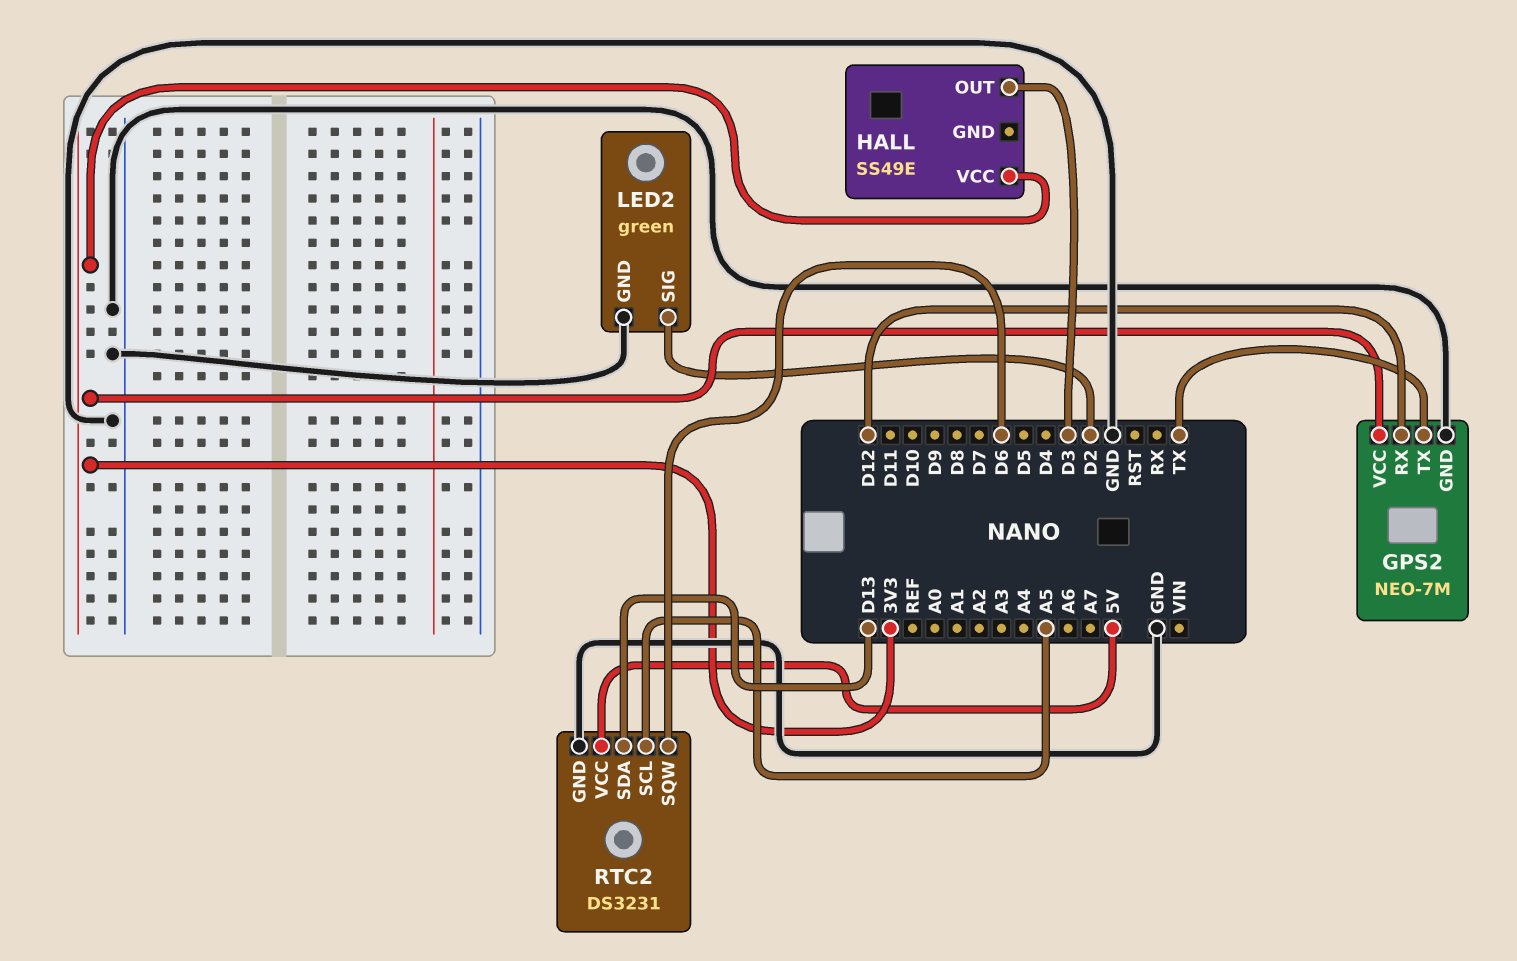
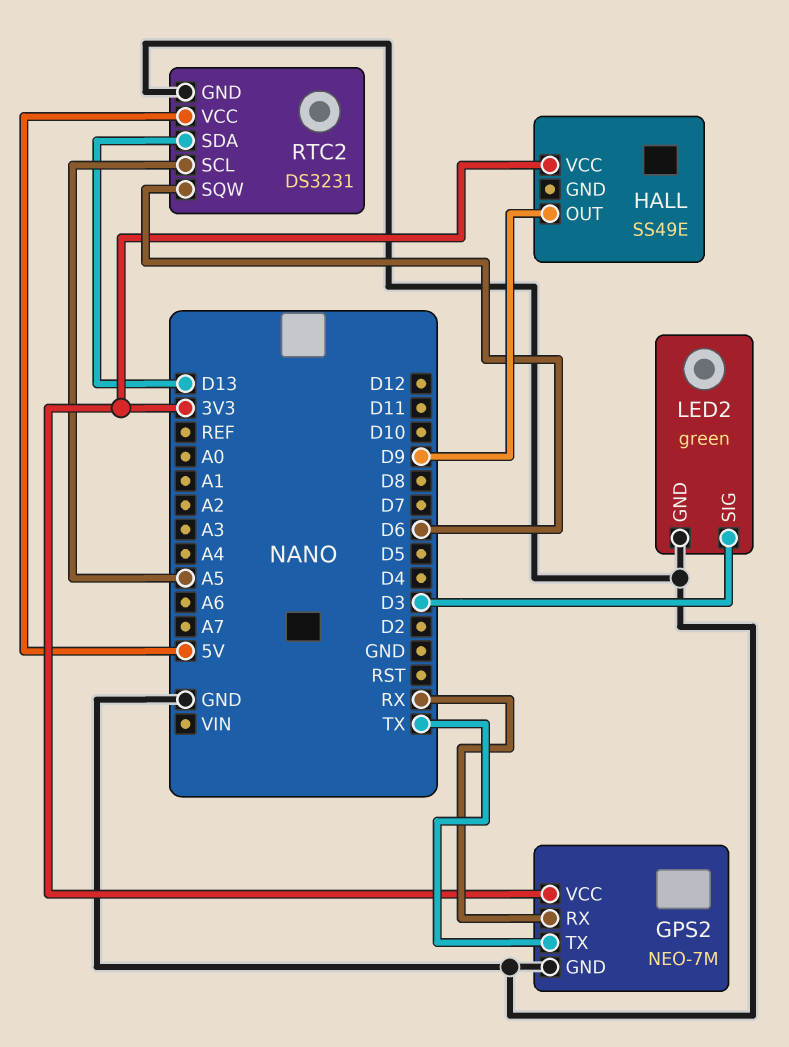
GPS2 pin RX: D12 -> RX
HALL pin OUT: D3 -> D9
LED2 pin SIG: D2 -> D3

